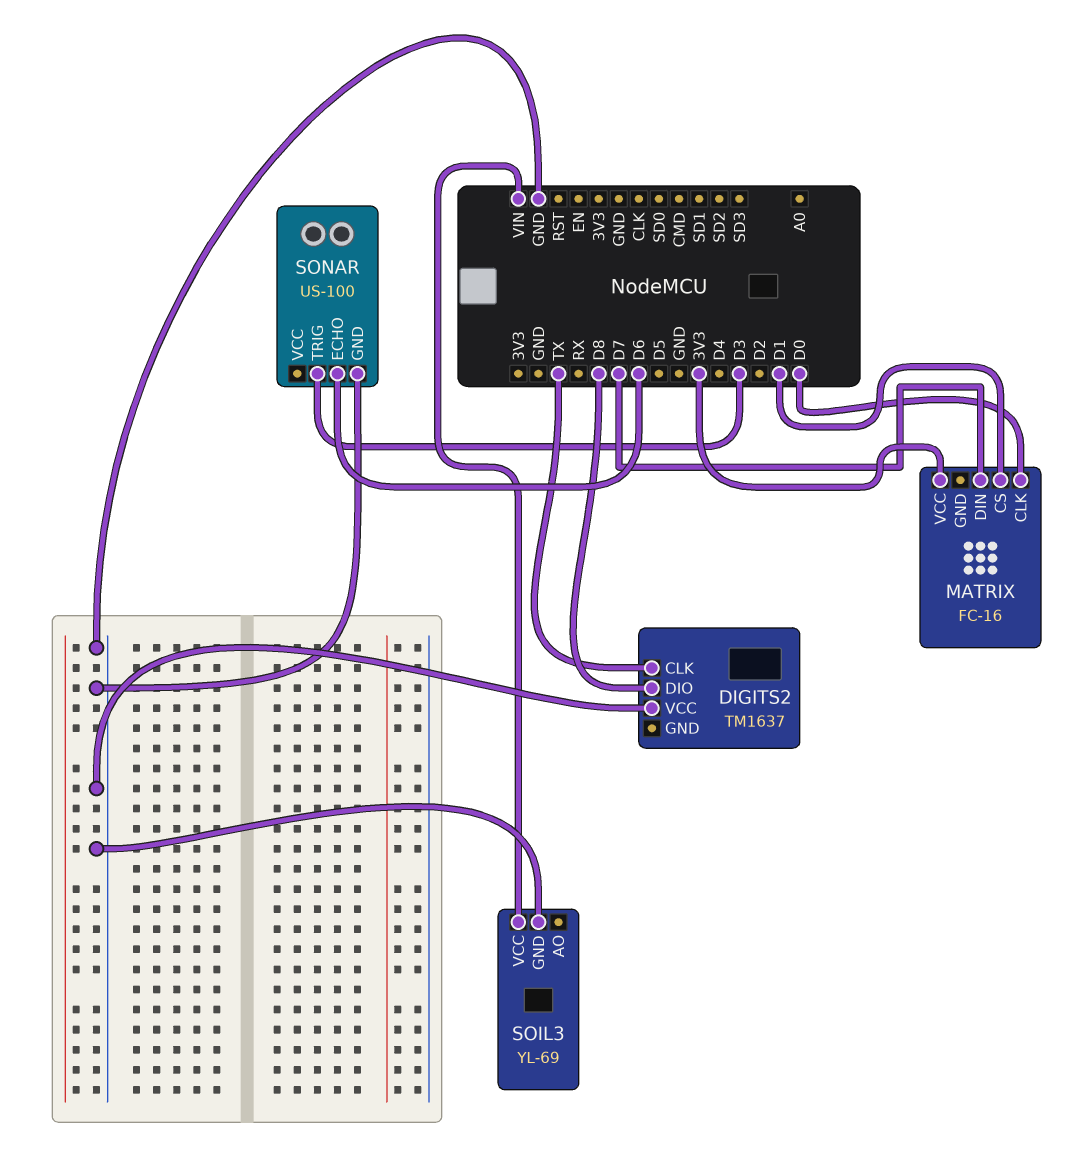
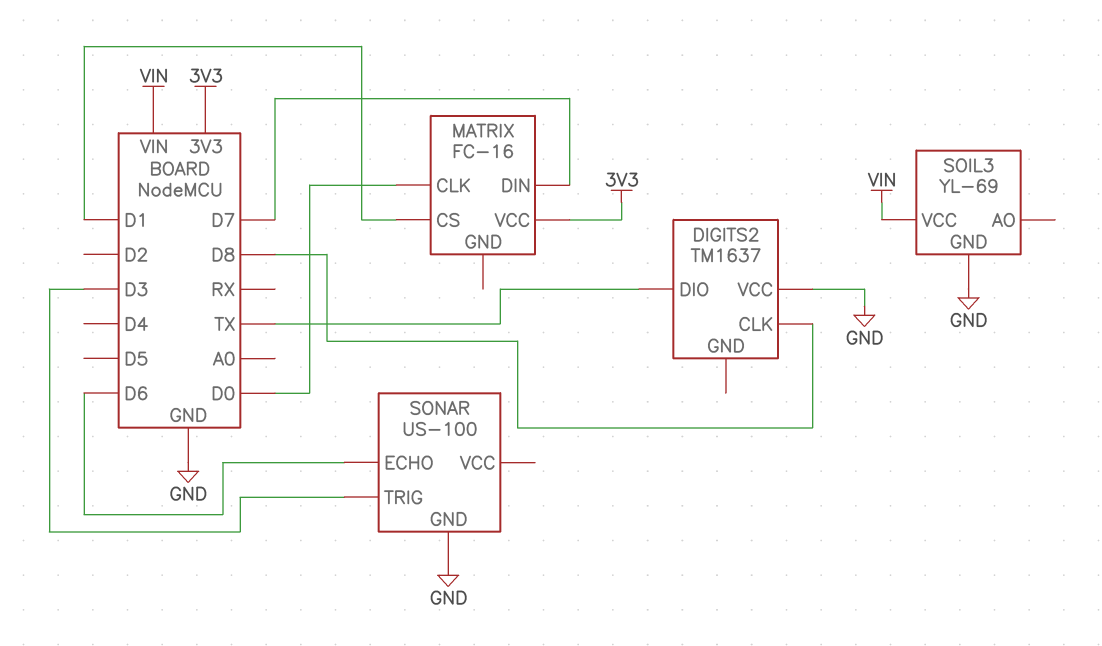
DIGITS2 pin CLK: TX -> D8
DIGITS2 pin DIO: D8 -> TX

